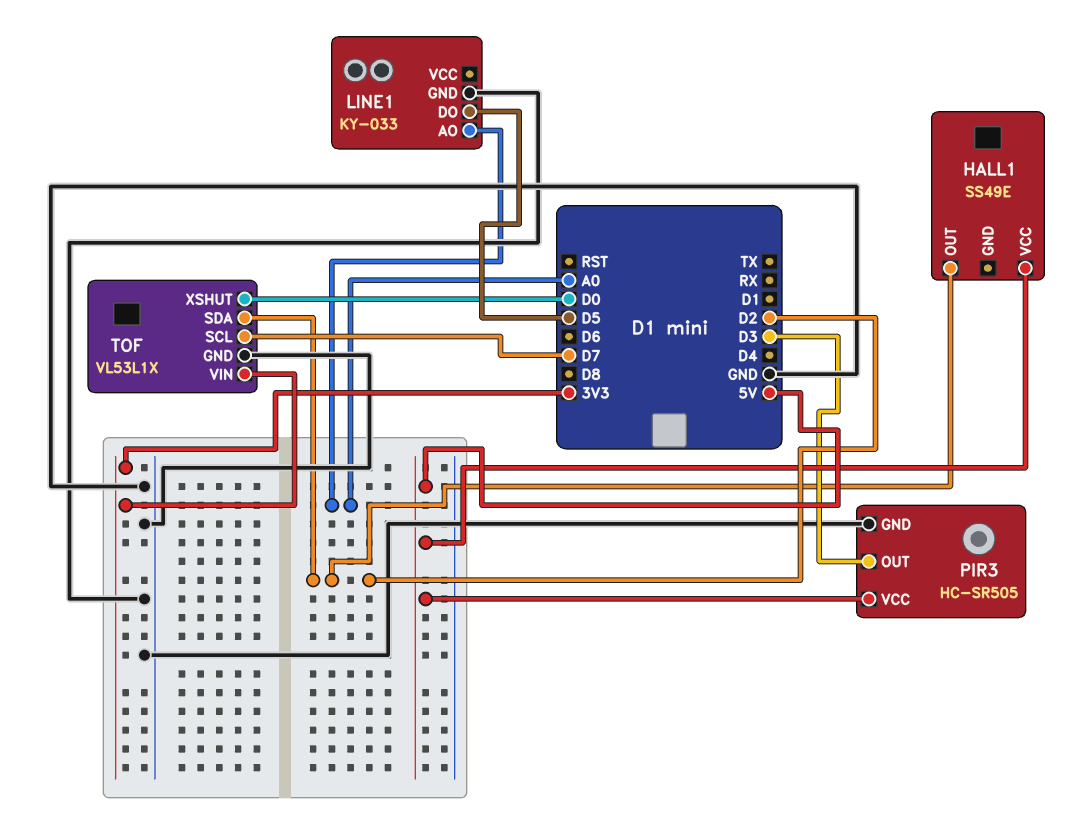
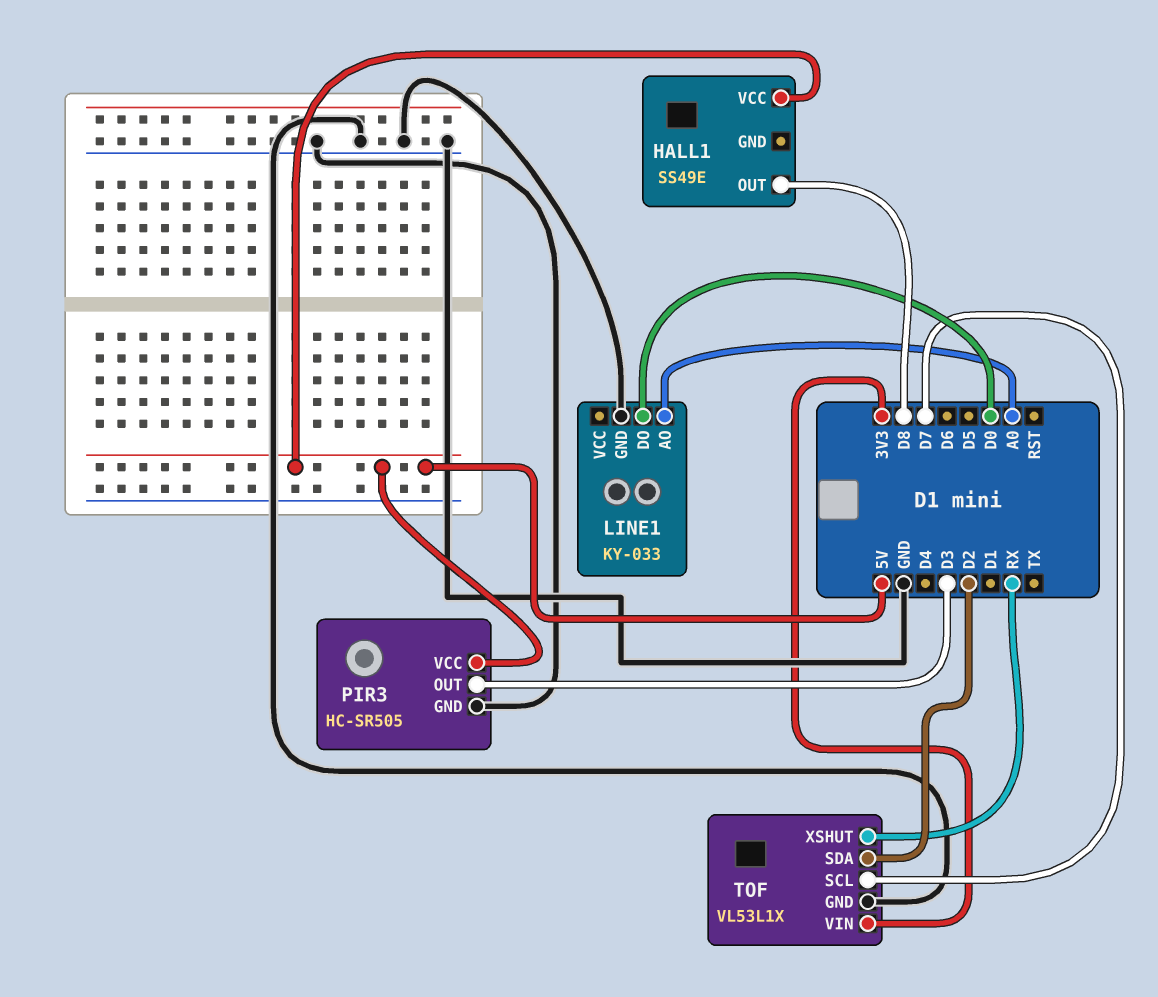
HALL1 pin OUT: D2 -> D8
LINE1 pin DO: D5 -> D0
TOF pin XSHUT: D0 -> RX

